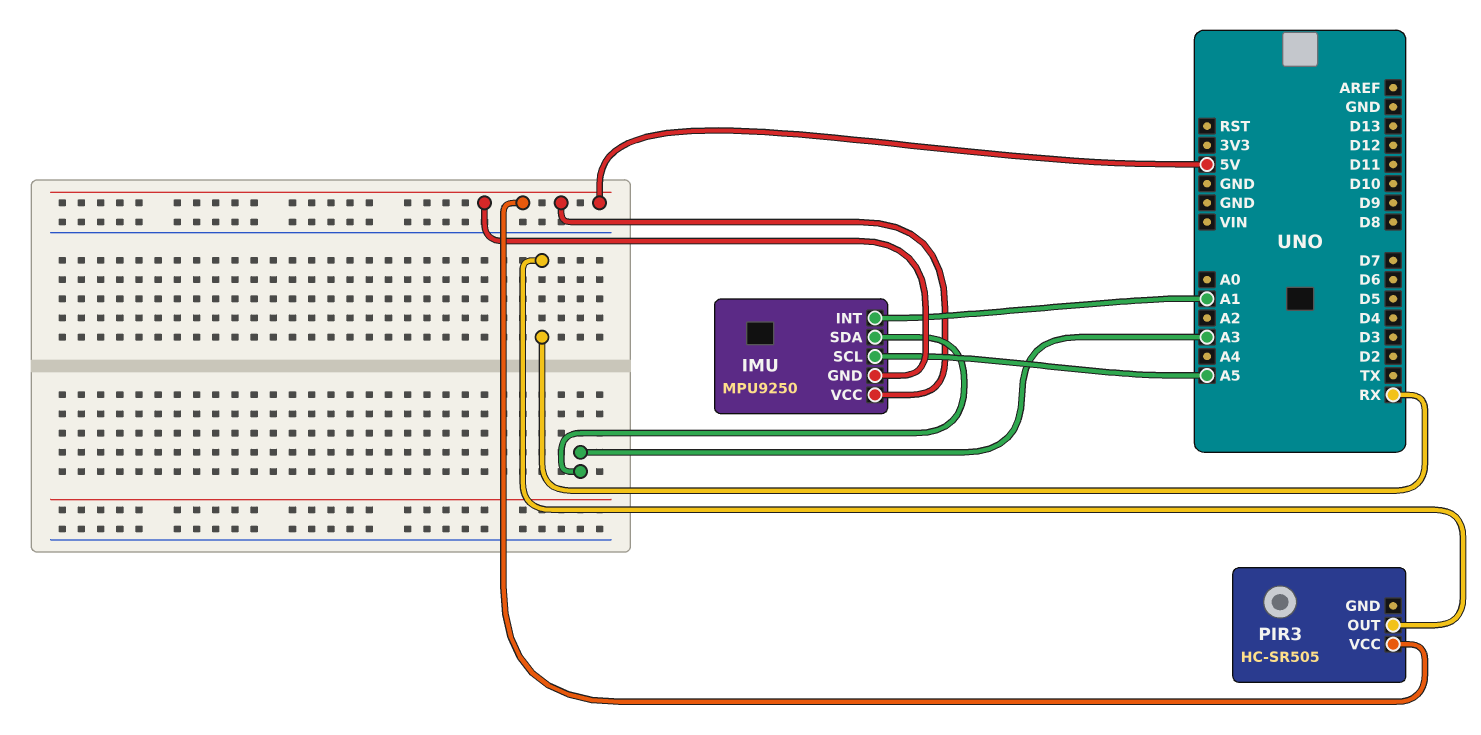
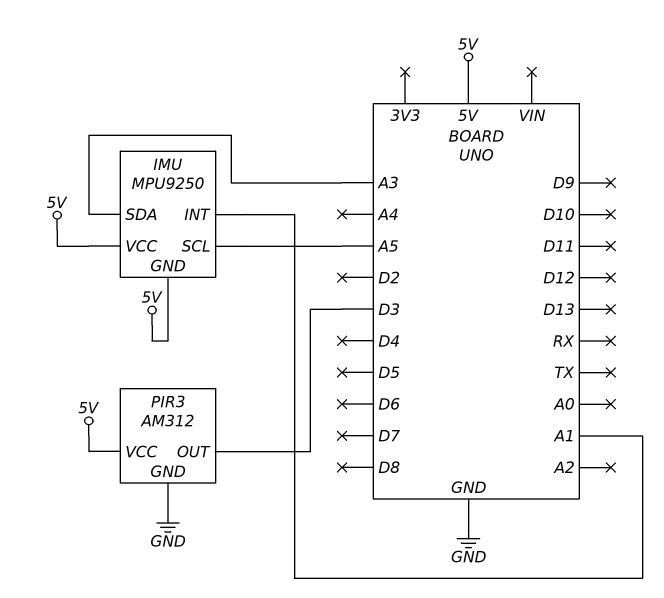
PIR3: HC-SR505 -> AM312
PIR3 pin GND: none -> GND
PIR3 pin OUT: RX -> D3

